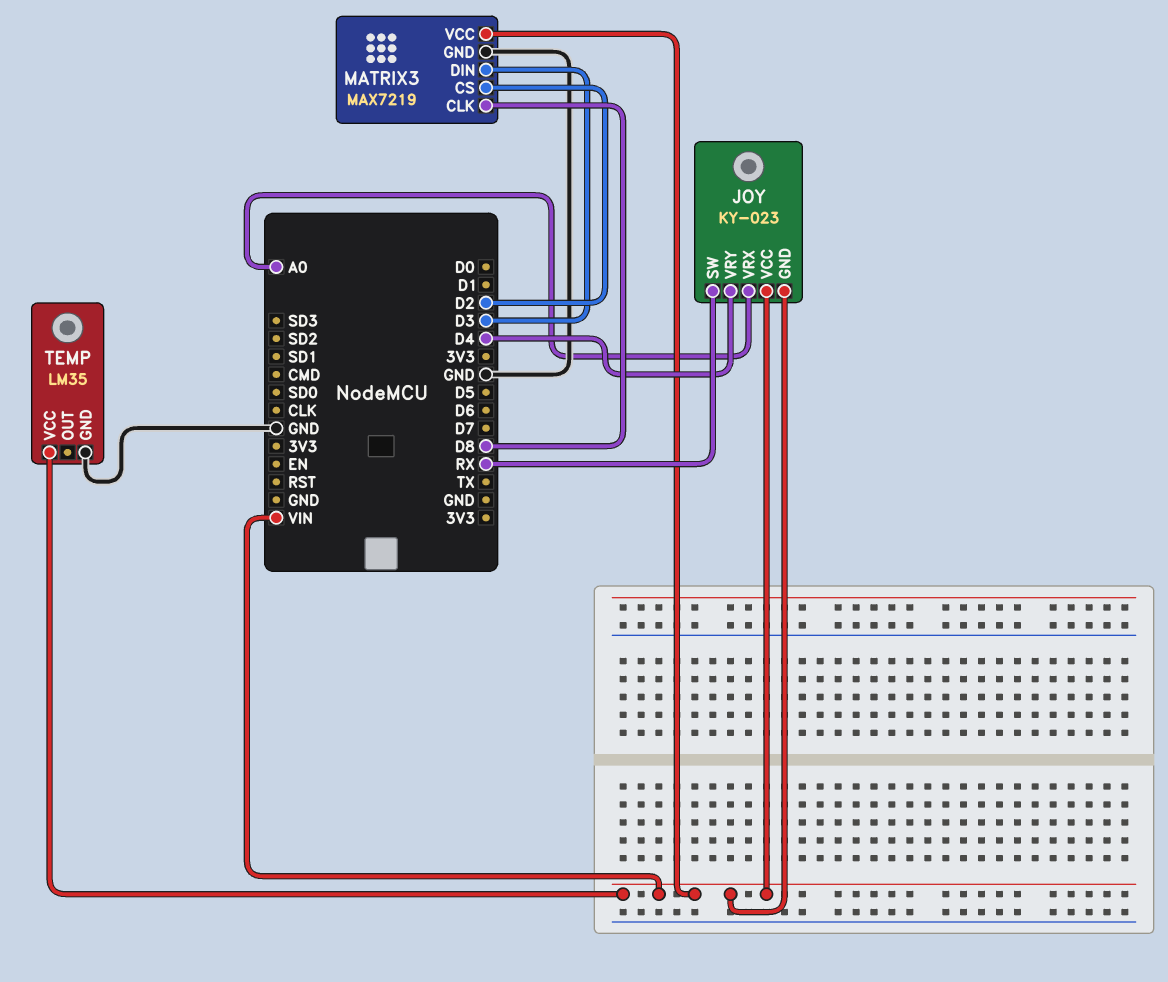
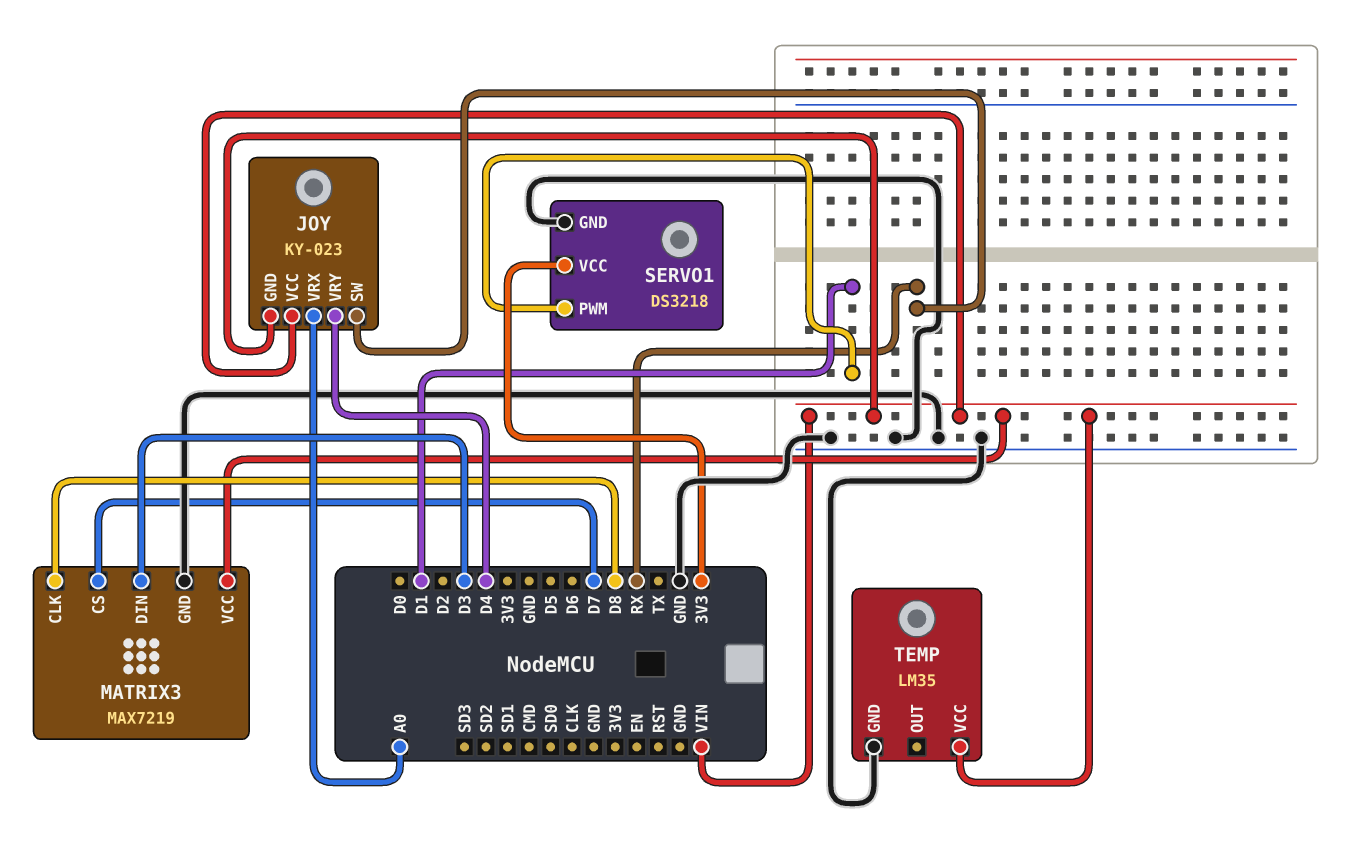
MATRIX3 pin CS: D2 -> D7
SERVO1: none -> DS3218
SERVO1 pin GND: none -> GND
SERVO1 pin PWM: none -> D1
SERVO1 pin VCC: none -> 3V3

